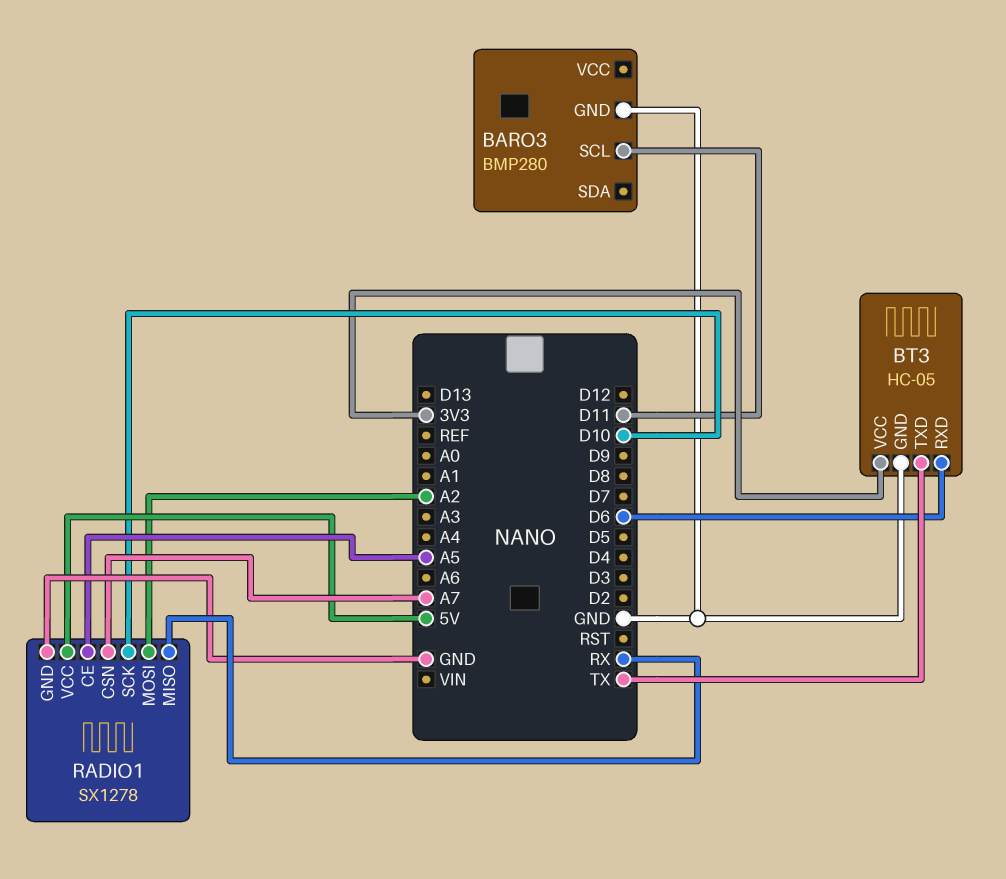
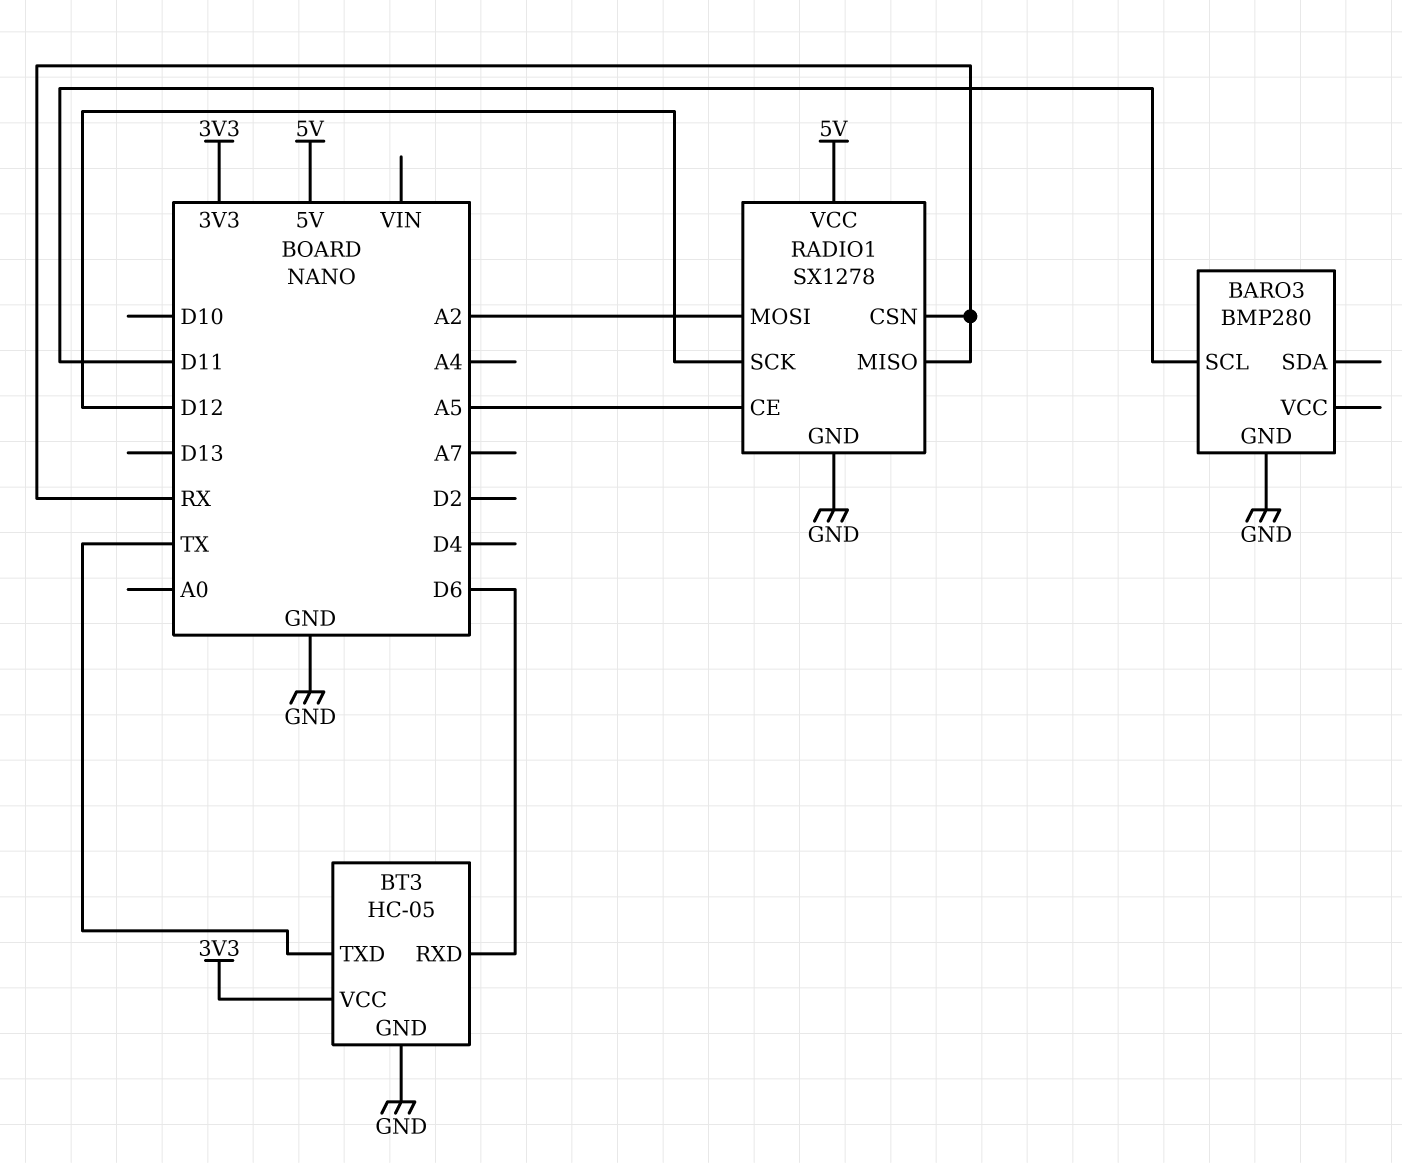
RADIO1 pin CSN: A7 -> RX
RADIO1 pin SCK: D10 -> D12

